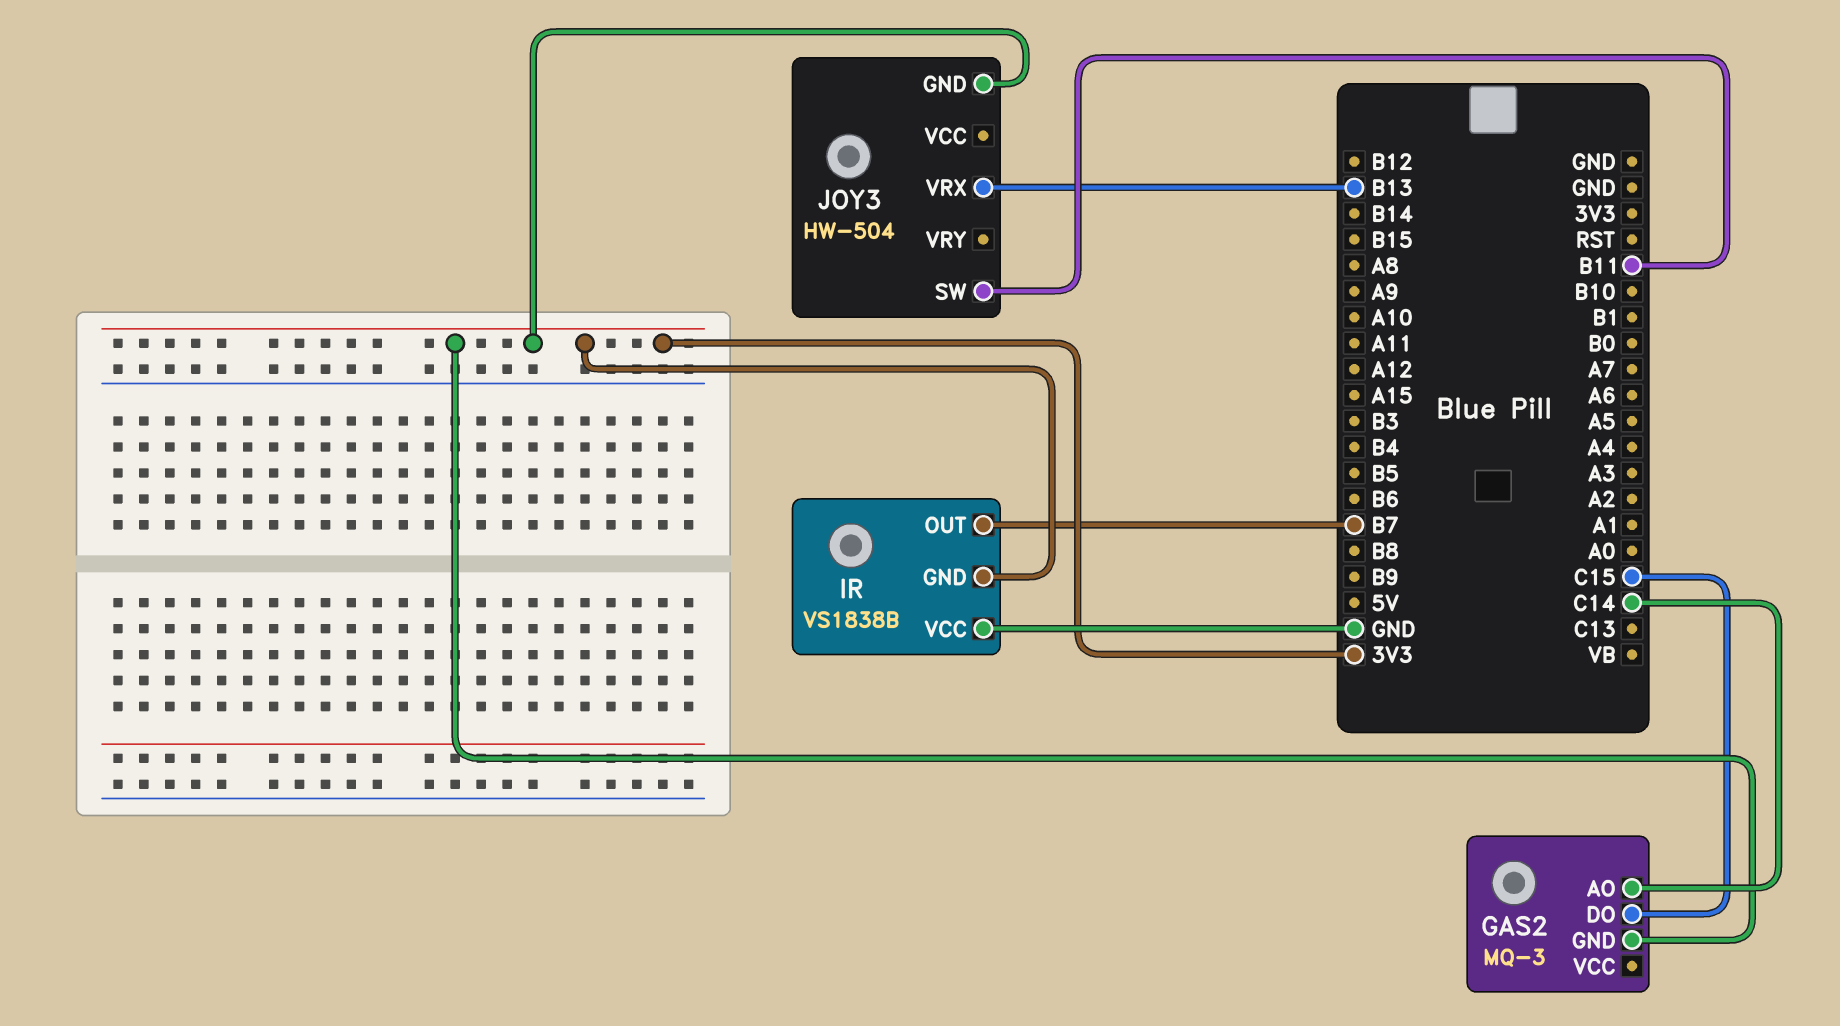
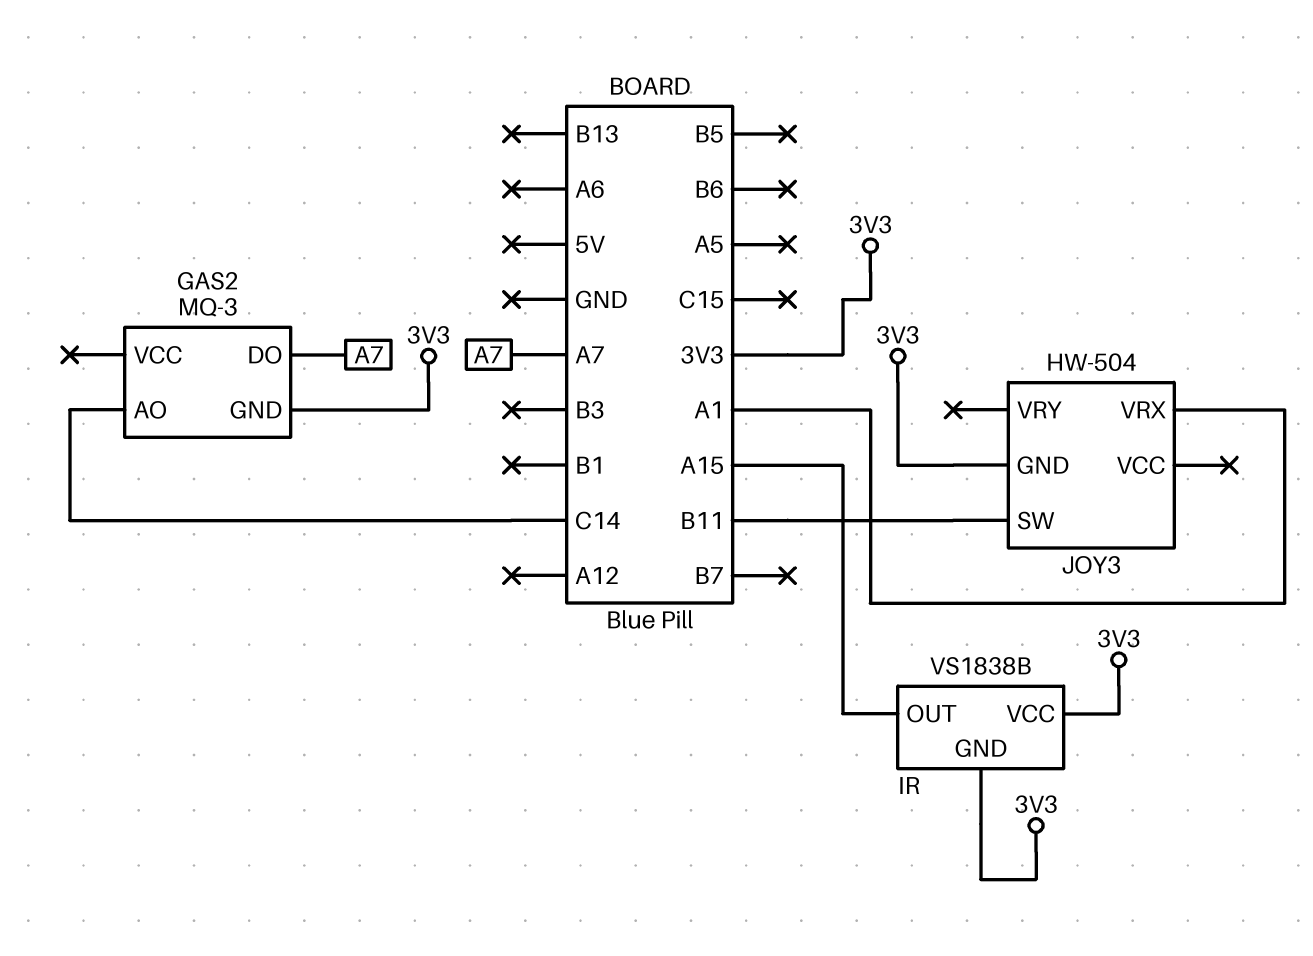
GAS2 pin DO: C15 -> A7
IR pin OUT: B7 -> A15
IR pin VCC: GND -> 3V3
JOY3 pin VRX: B13 -> A1

